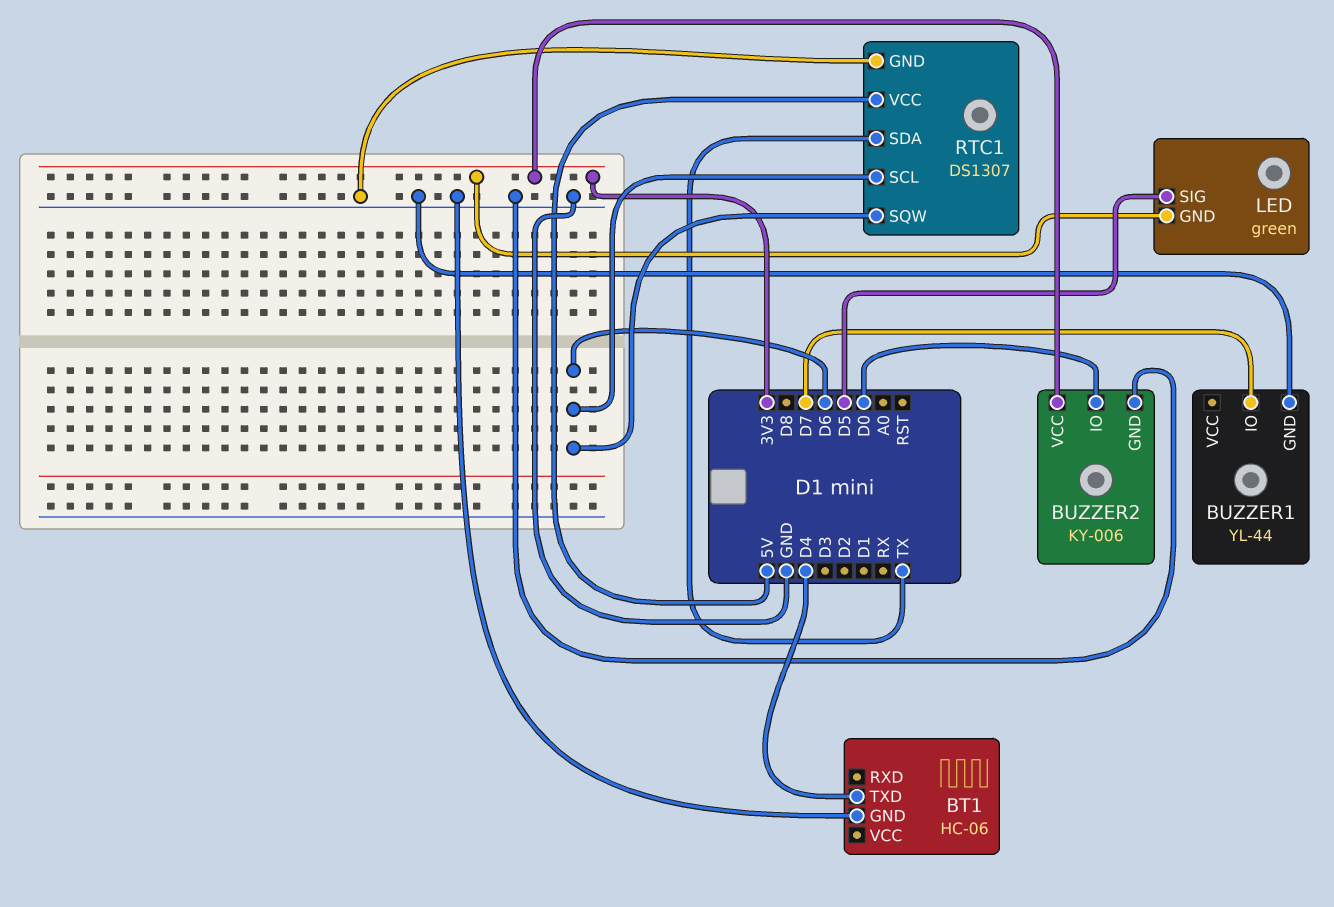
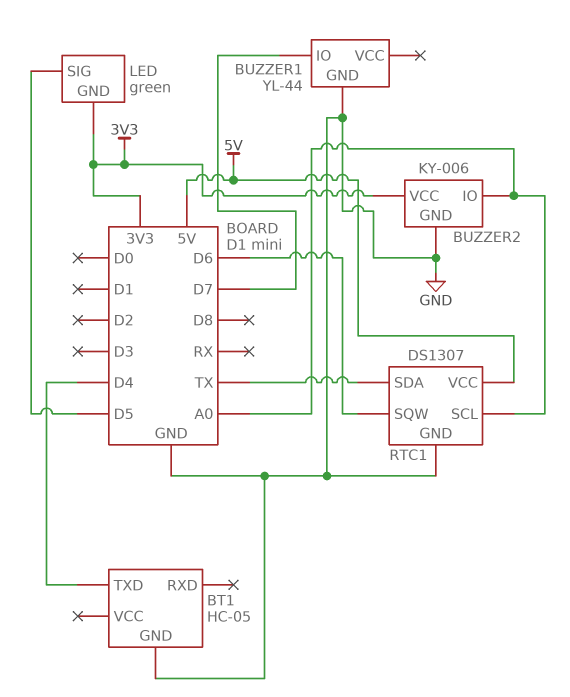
BT1: HC-06 -> HC-05
BUZZER2 pin IO: D0 -> A0
RTC1 pin SCL: D6 -> A0

